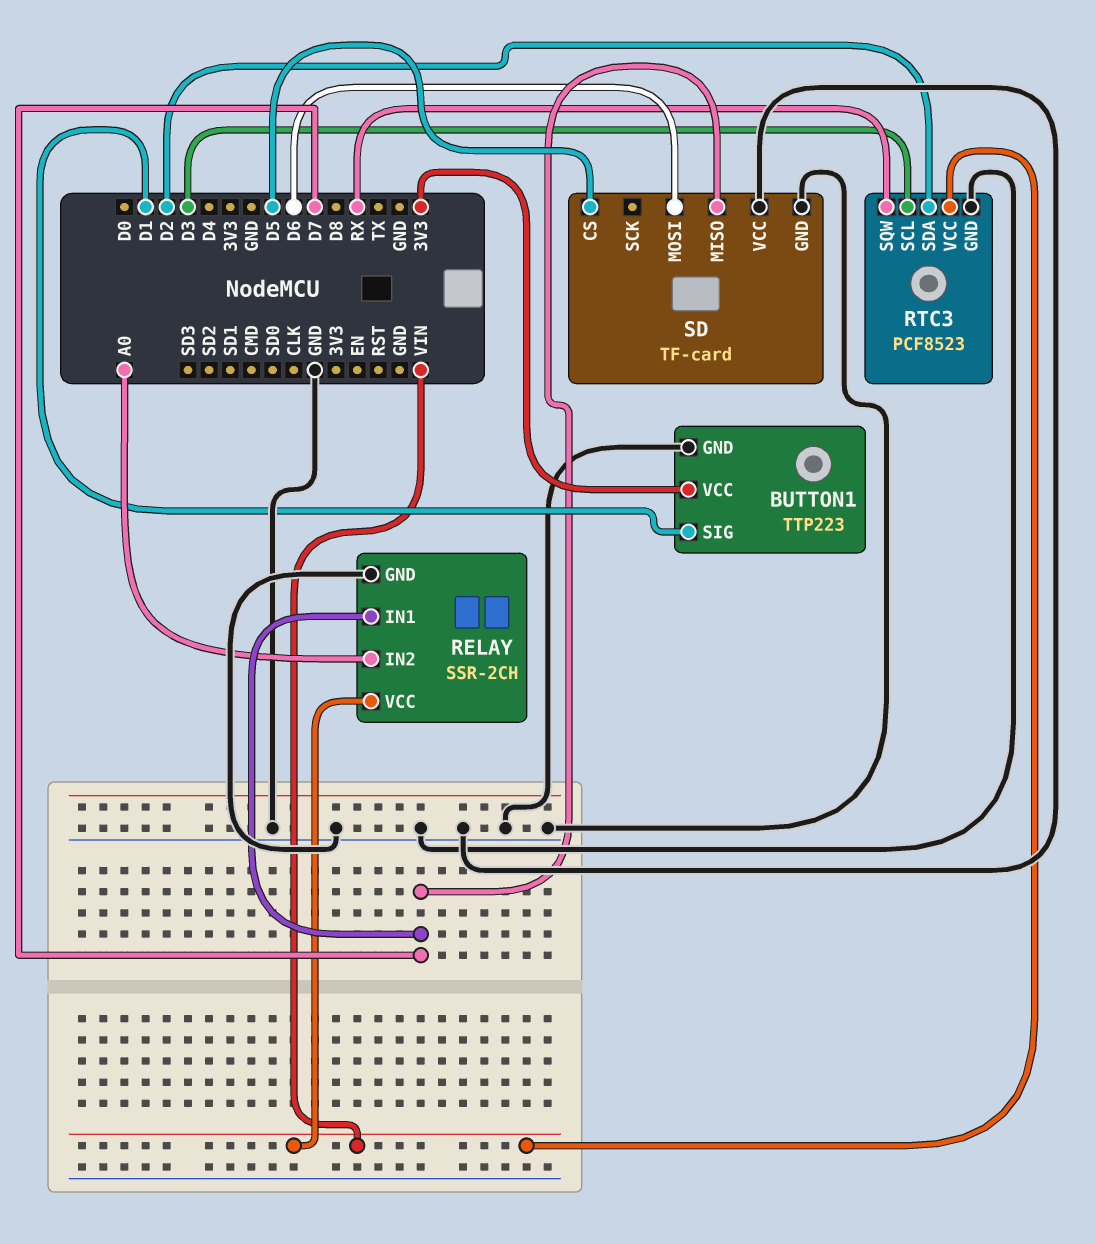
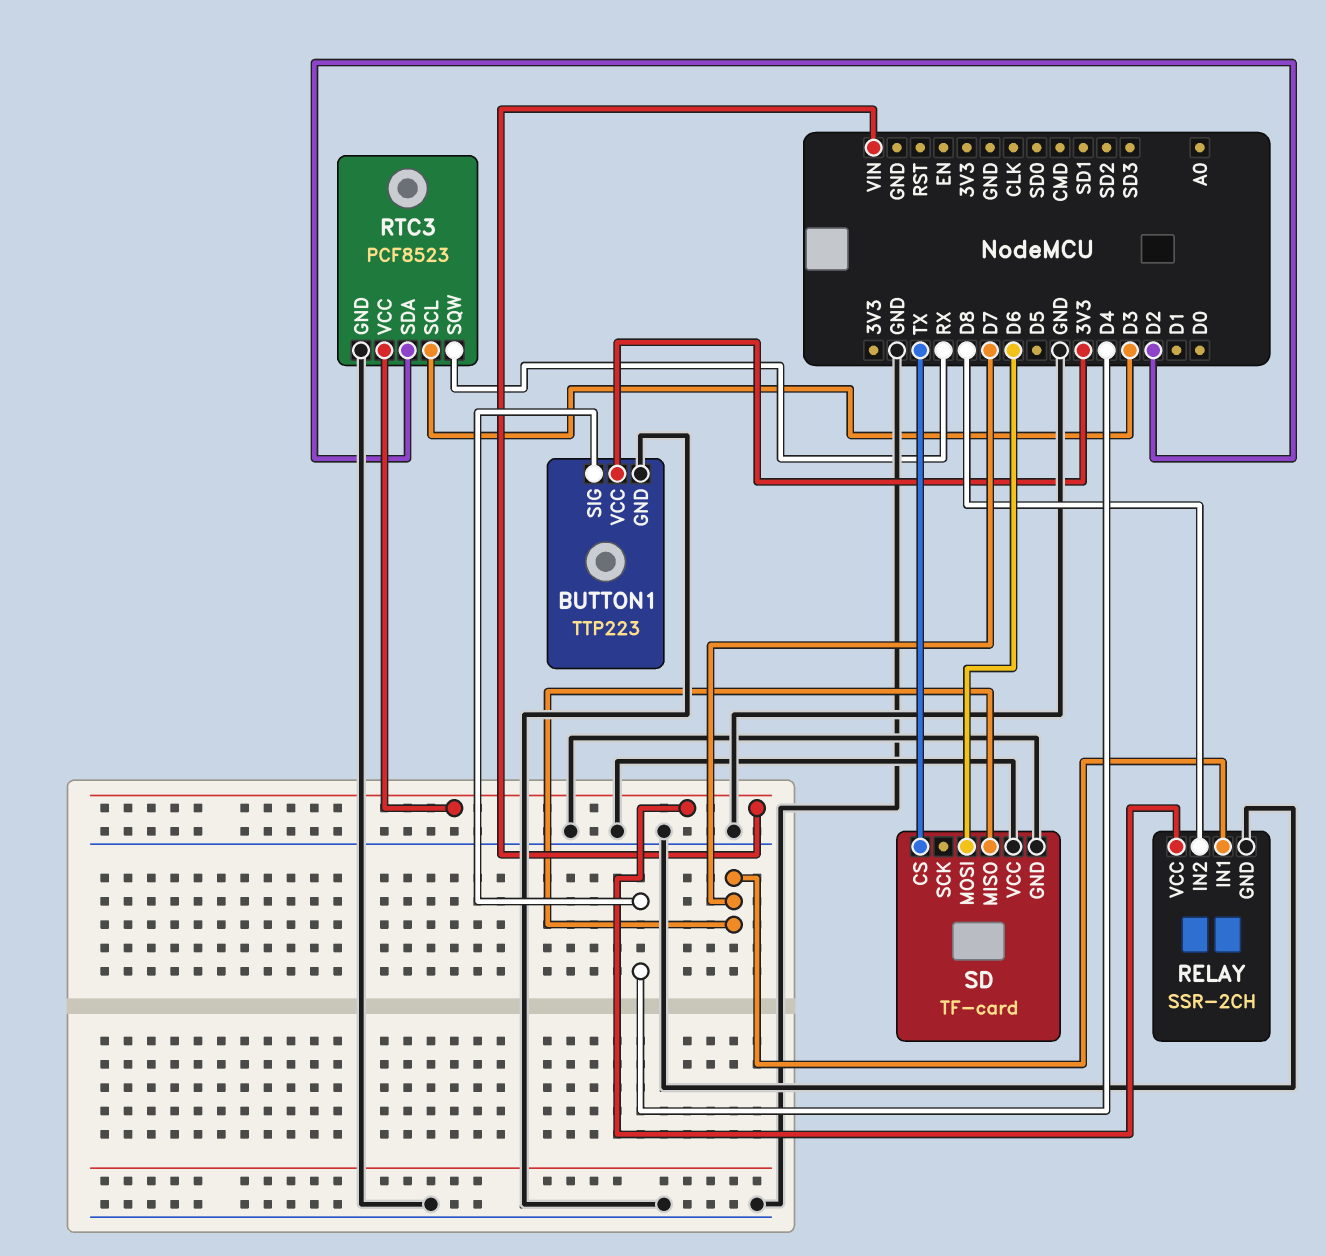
BUTTON1 pin SIG: D1 -> D4
RELAY pin IN2: A0 -> D8
SD pin CS: D5 -> TX

